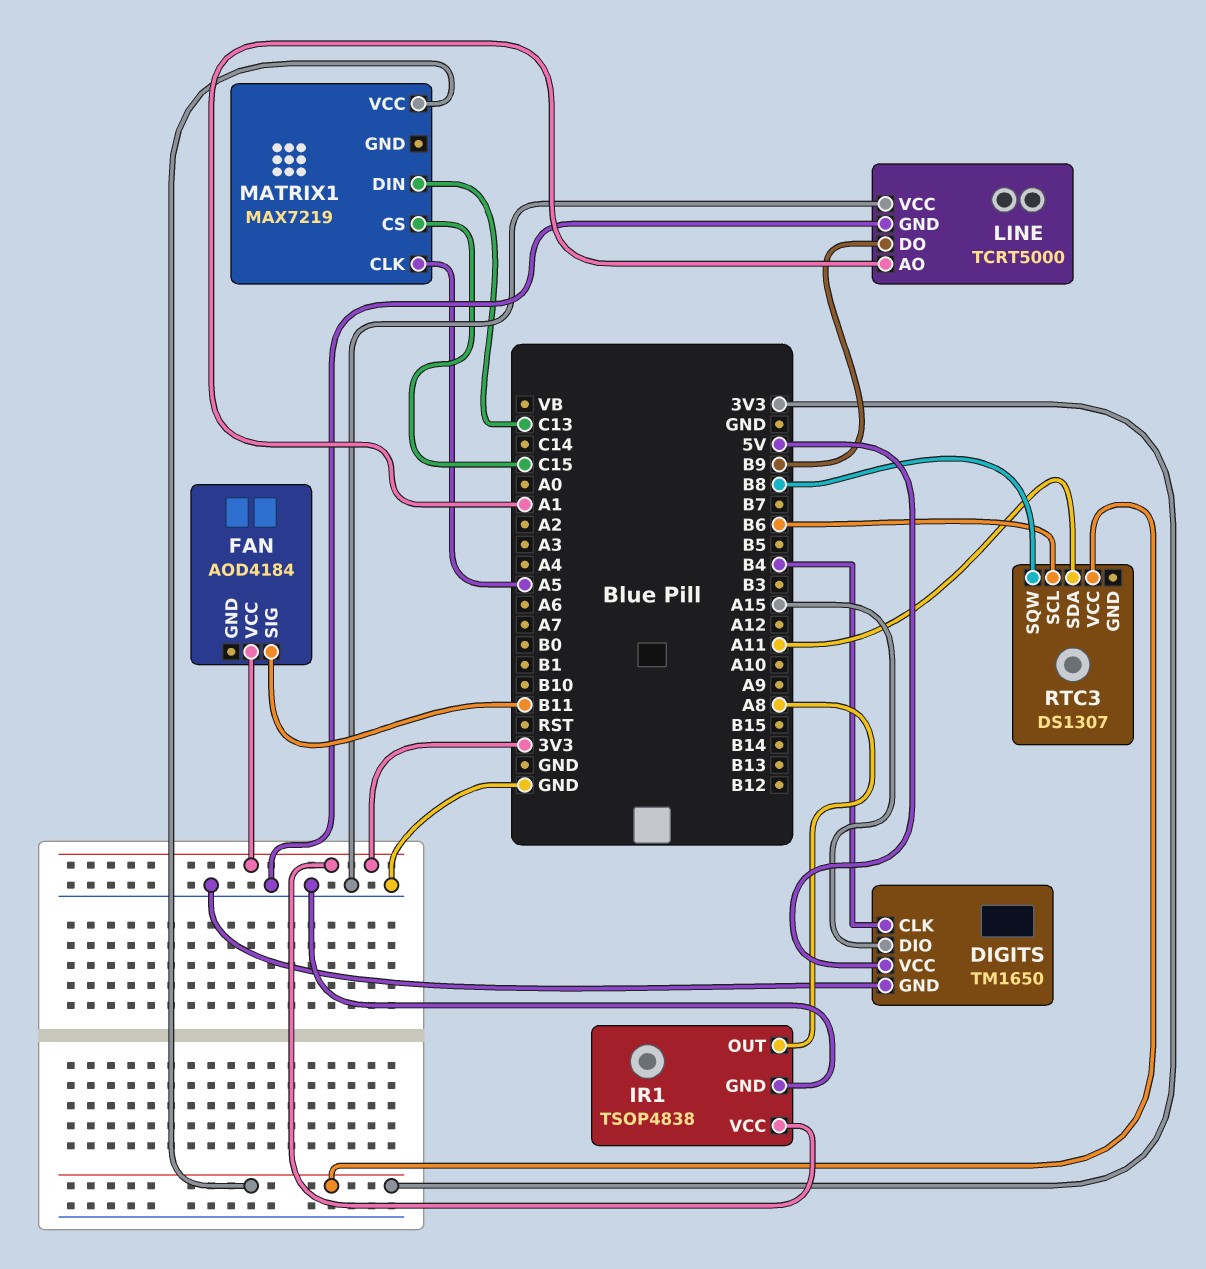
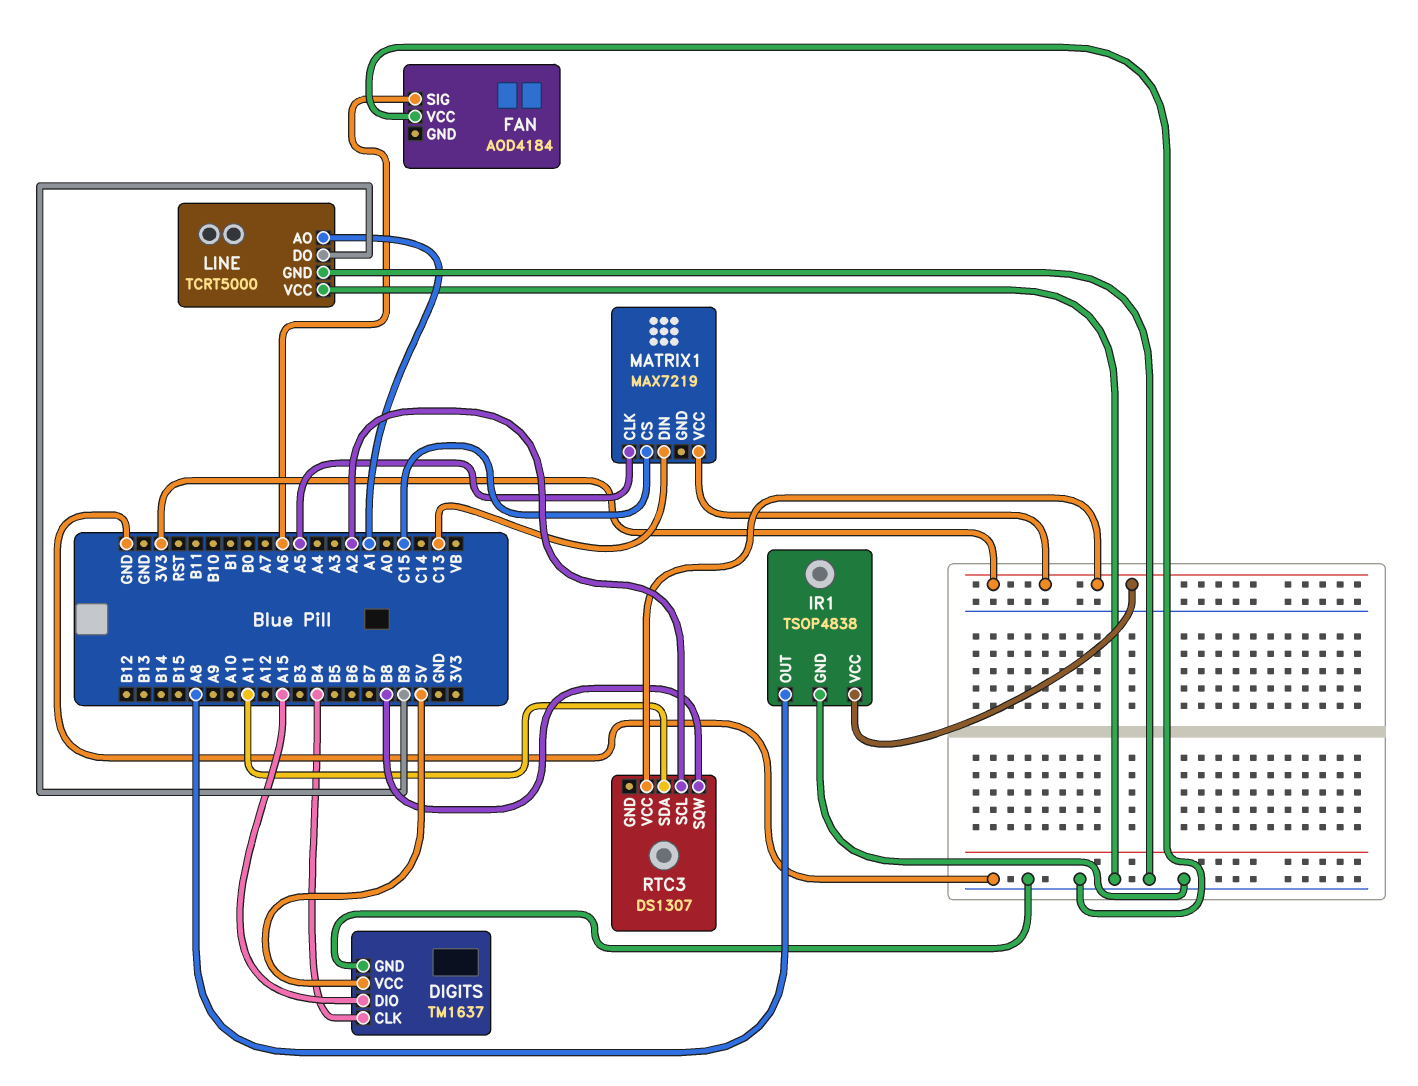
DIGITS: TM1650 -> TM1637
FAN pin SIG: B11 -> A6
FAN pin VCC: 3V3 -> GND
RTC3 pin SCL: B6 -> A2

